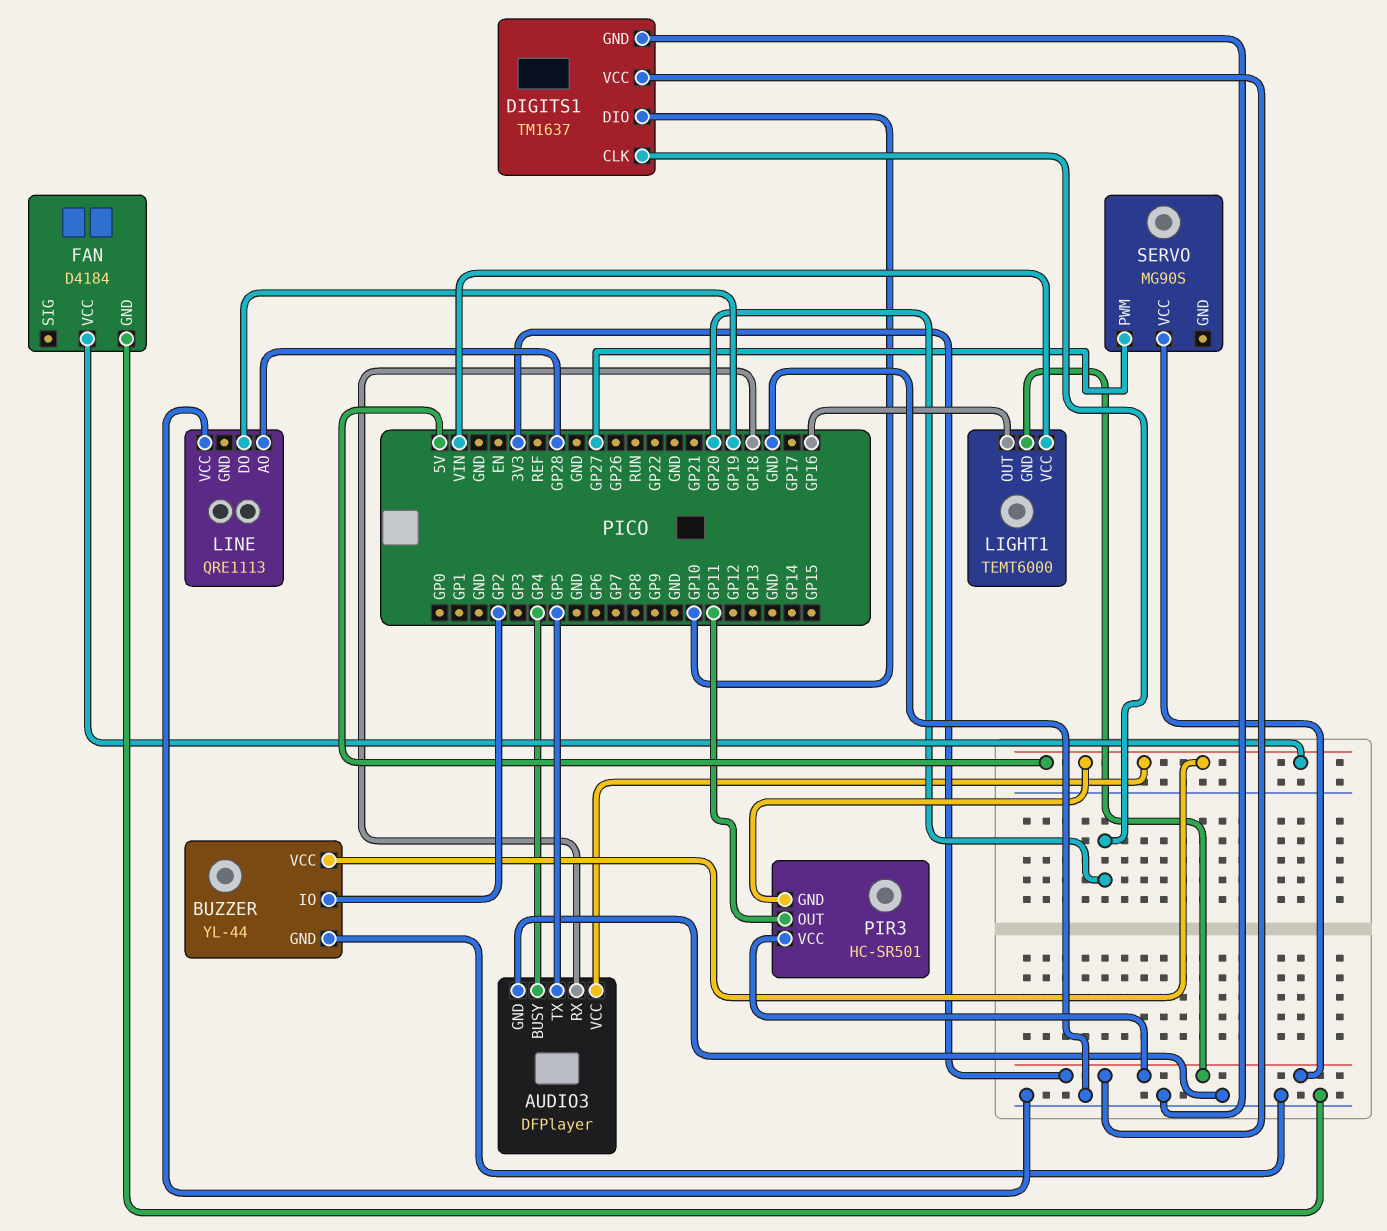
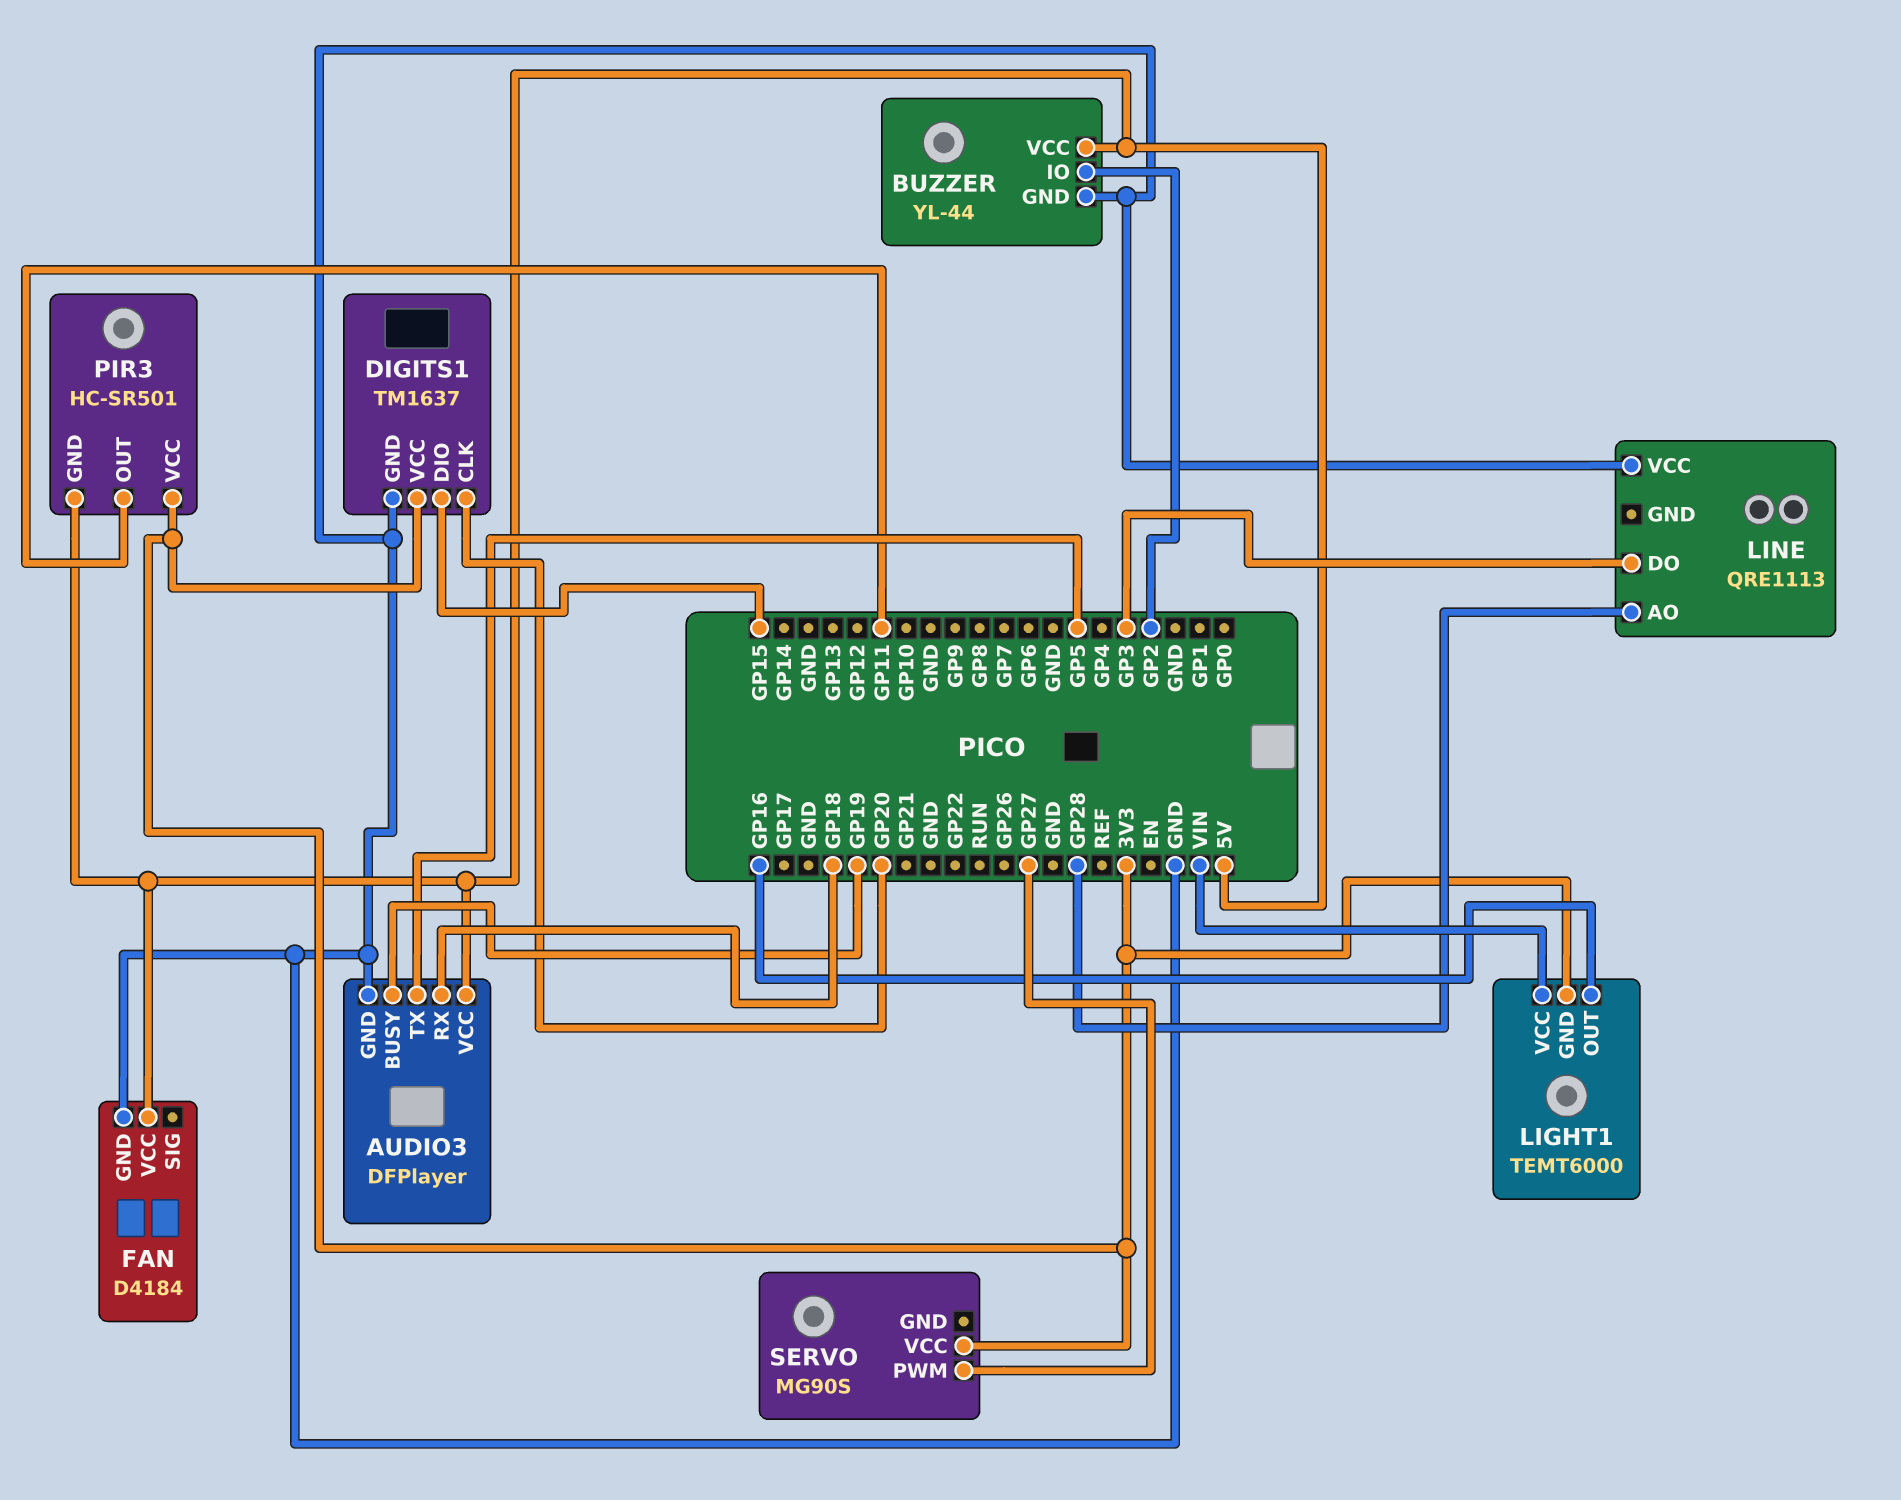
AUDIO3 pin BUSY: GP4 -> GP19
DIGITS1 pin DIO: GP10 -> GP15
LINE pin DO: GP19 -> GP3

